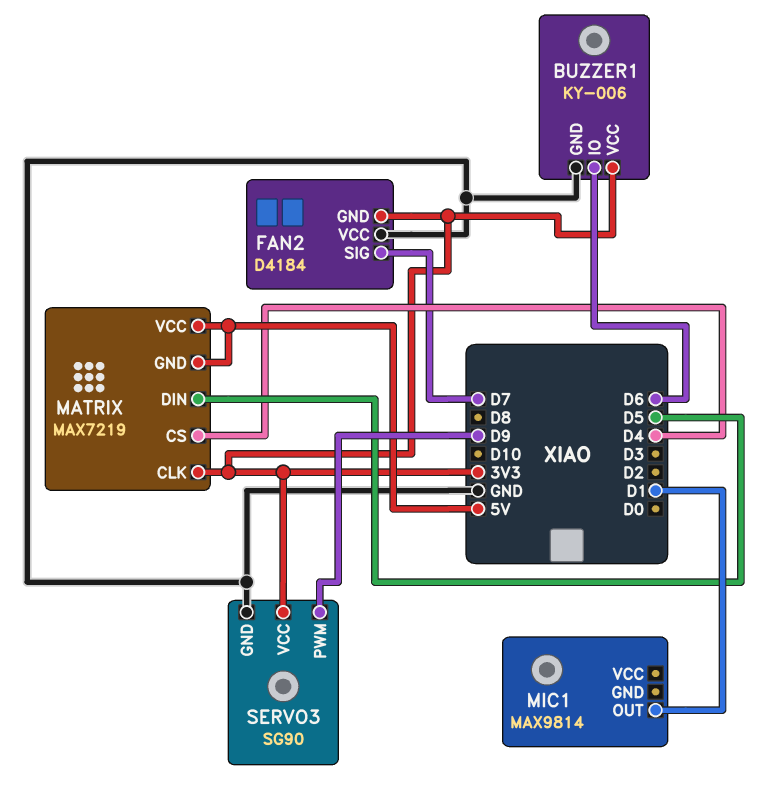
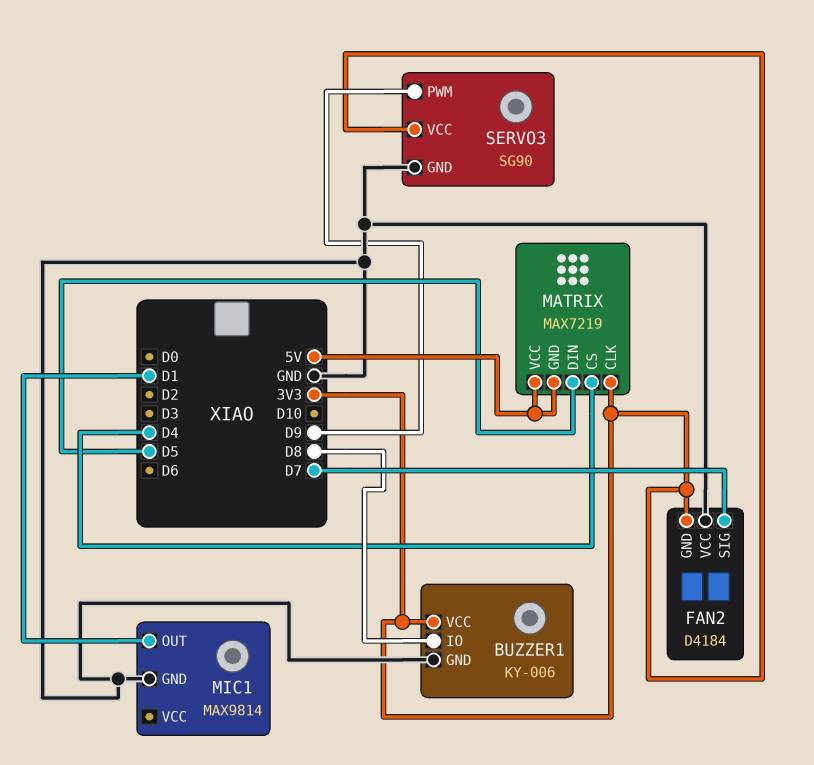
BUZZER1 pin IO: D6 -> D8
MIC1 pin GND: none -> GND

